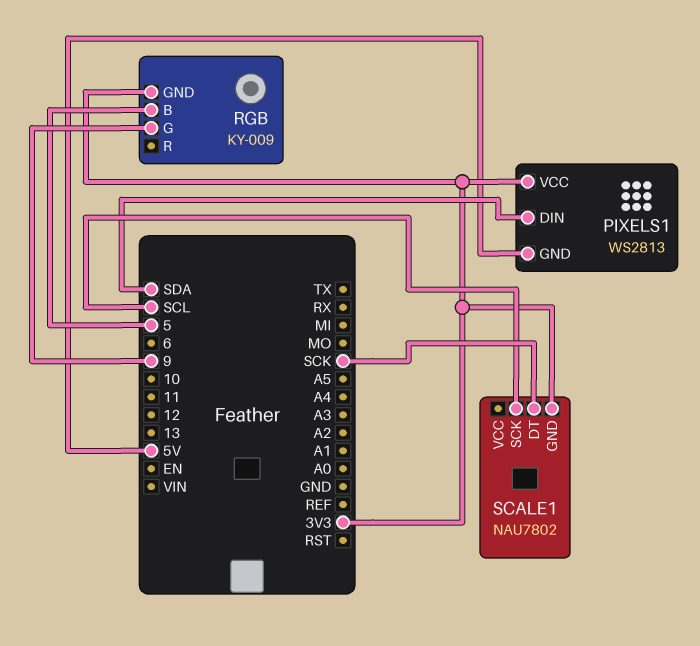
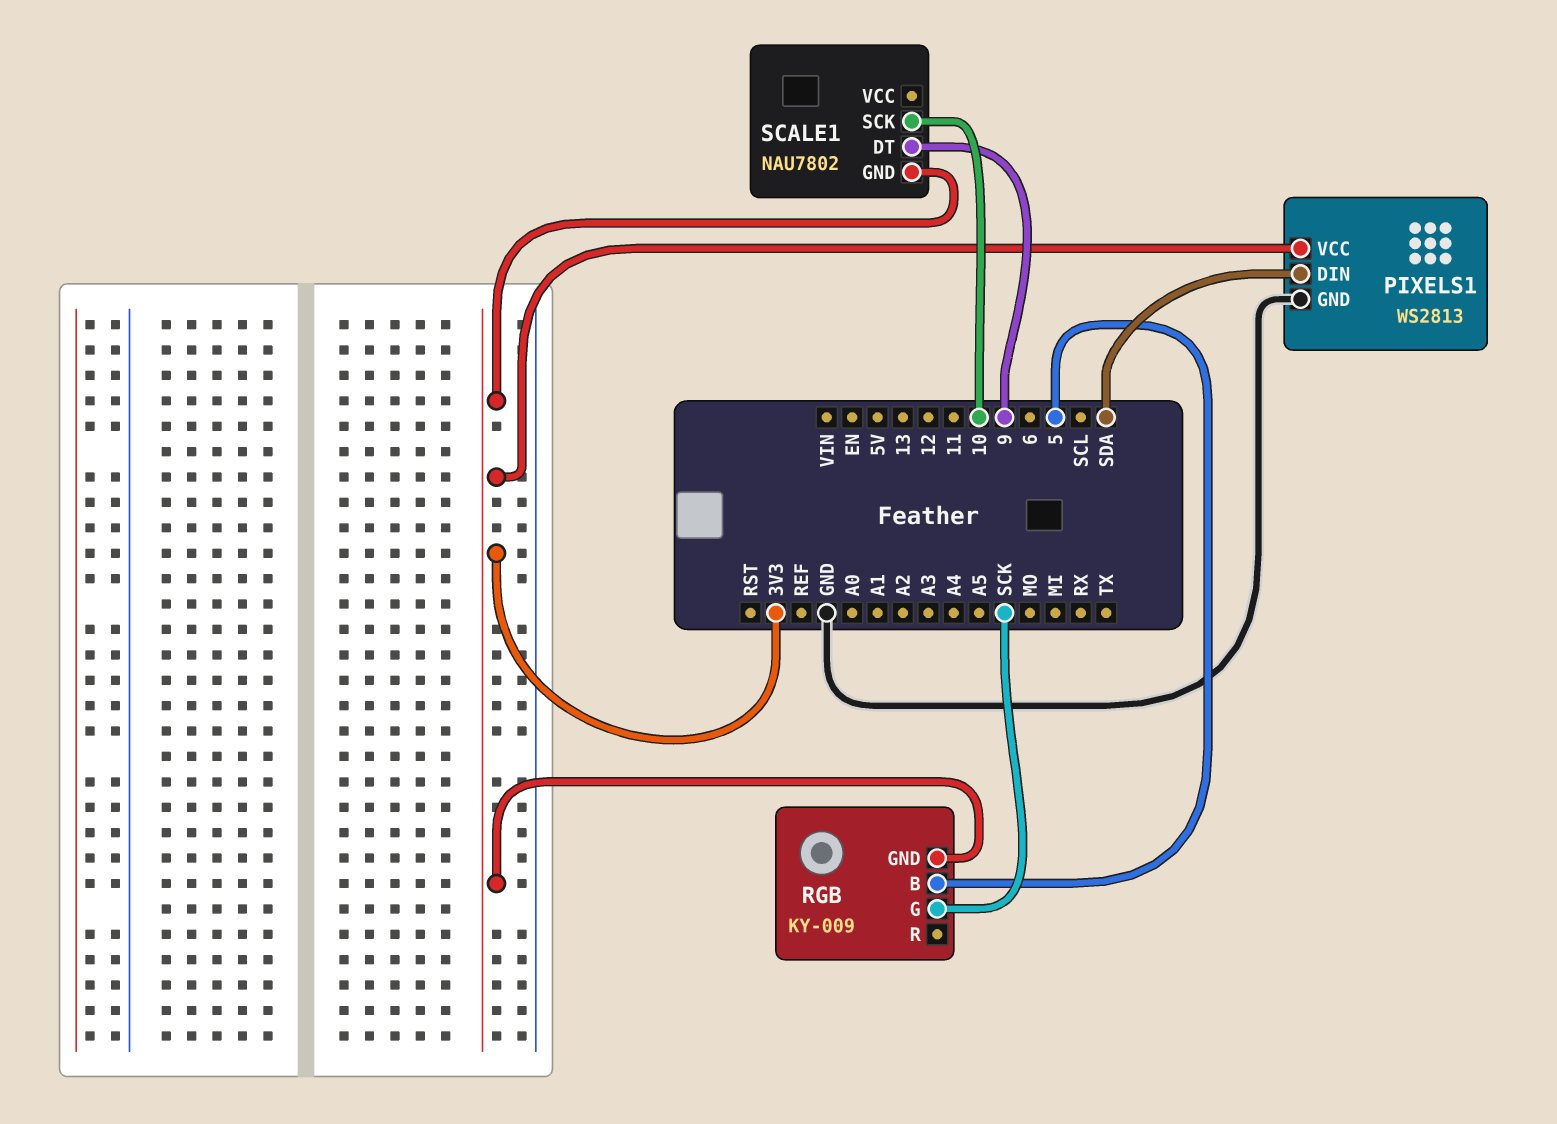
PIXELS1 pin GND: 5V -> GND
RGB pin G: 9 -> SCK
SCALE1 pin DT: SCK -> 9
SCALE1 pin SCK: SCL -> 10

